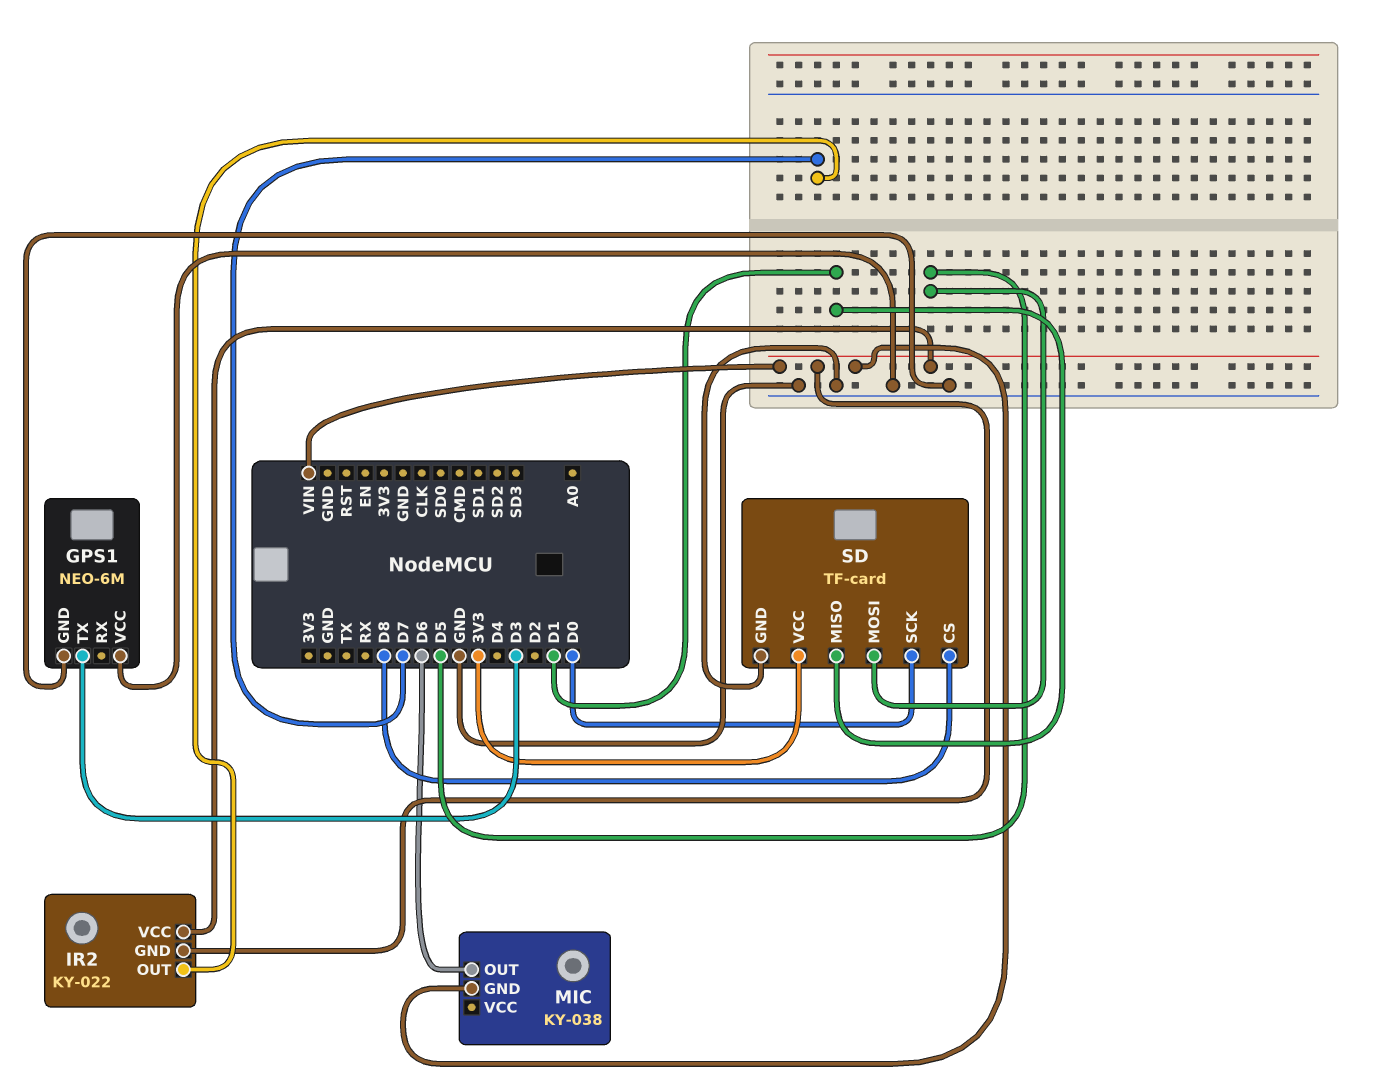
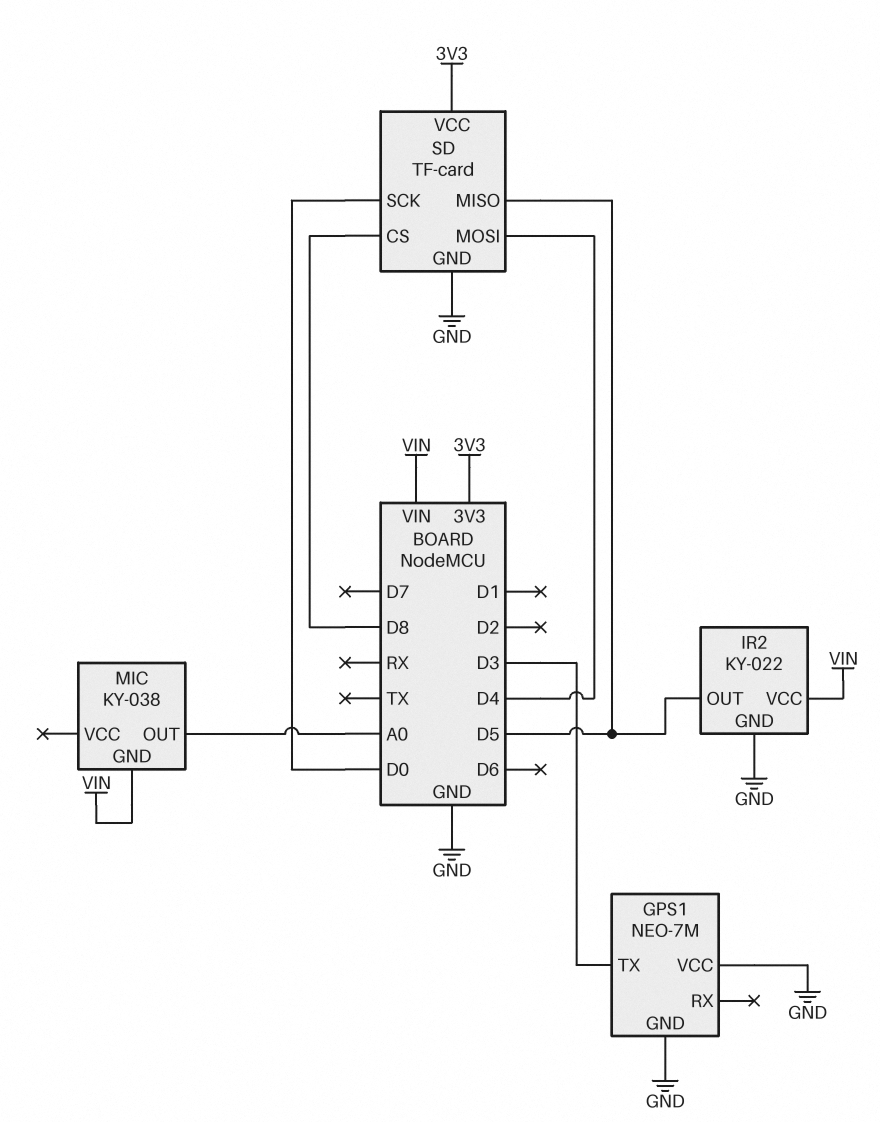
GPS1: NEO-6M -> NEO-7M
IR2 pin GND: VIN -> GND
IR2 pin OUT: D7 -> D5
MIC pin OUT: D6 -> A0
SD pin MISO: D1 -> D5
SD pin MOSI: D5 -> D4

